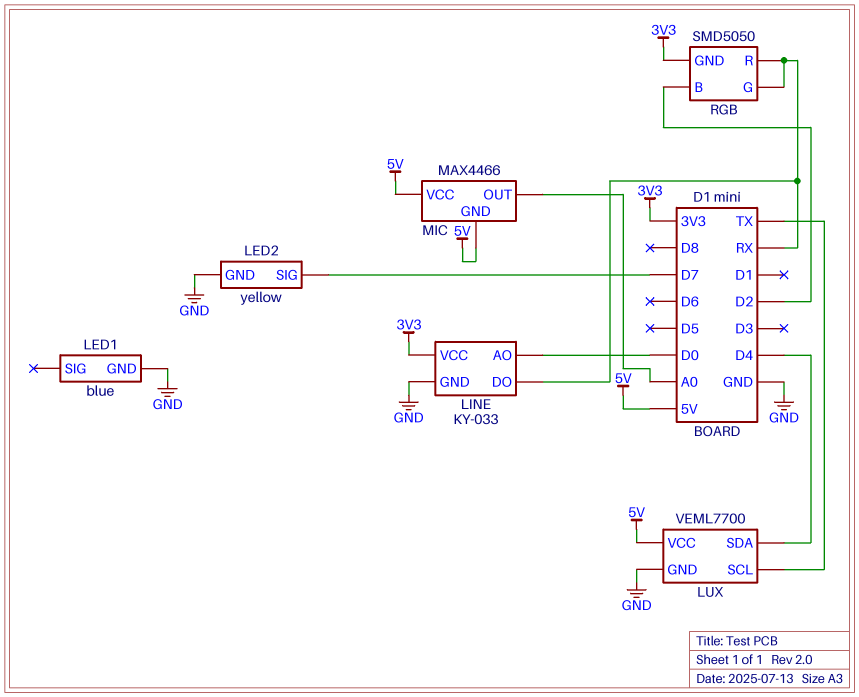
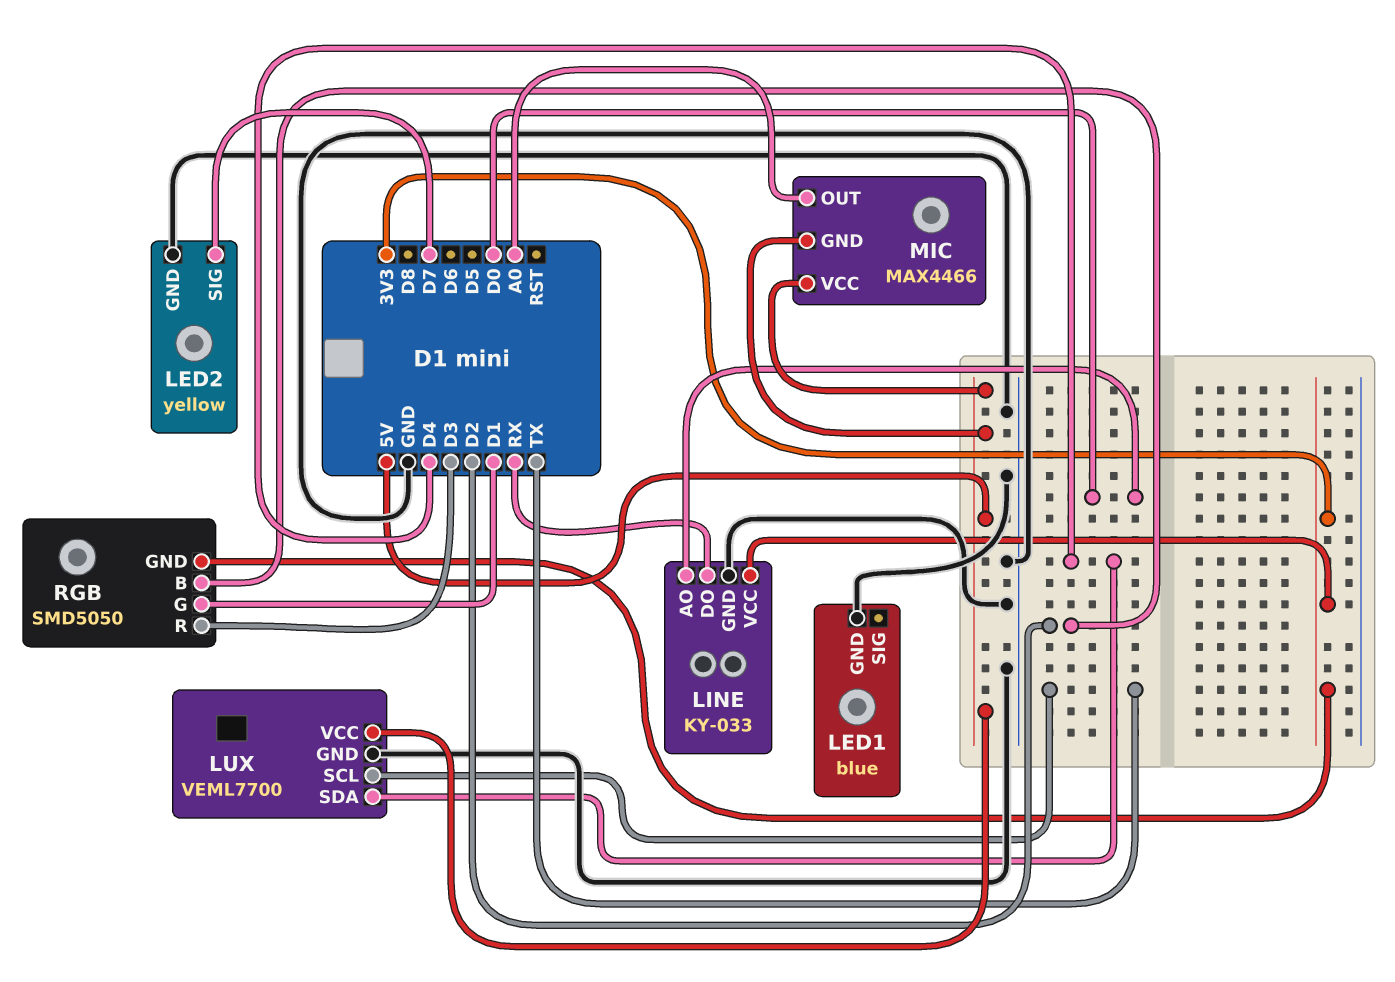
RGB pin G: RX -> D1
RGB pin R: RX -> D3

